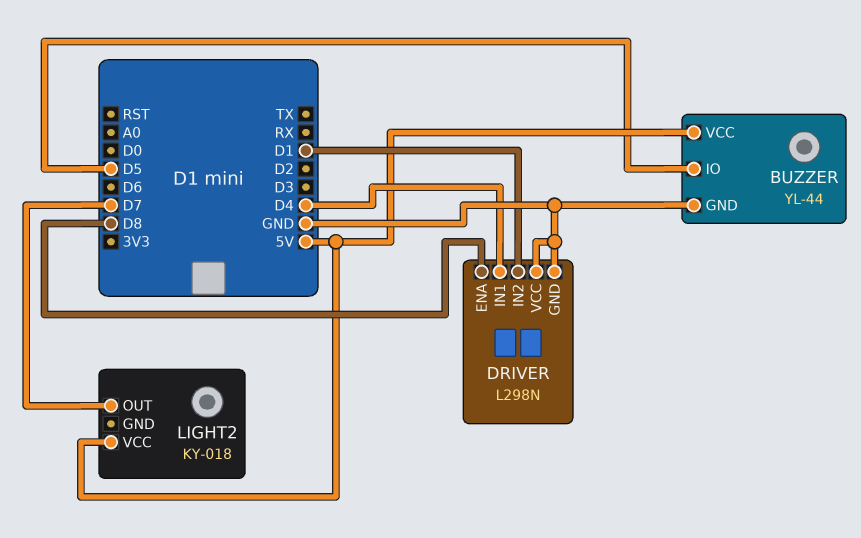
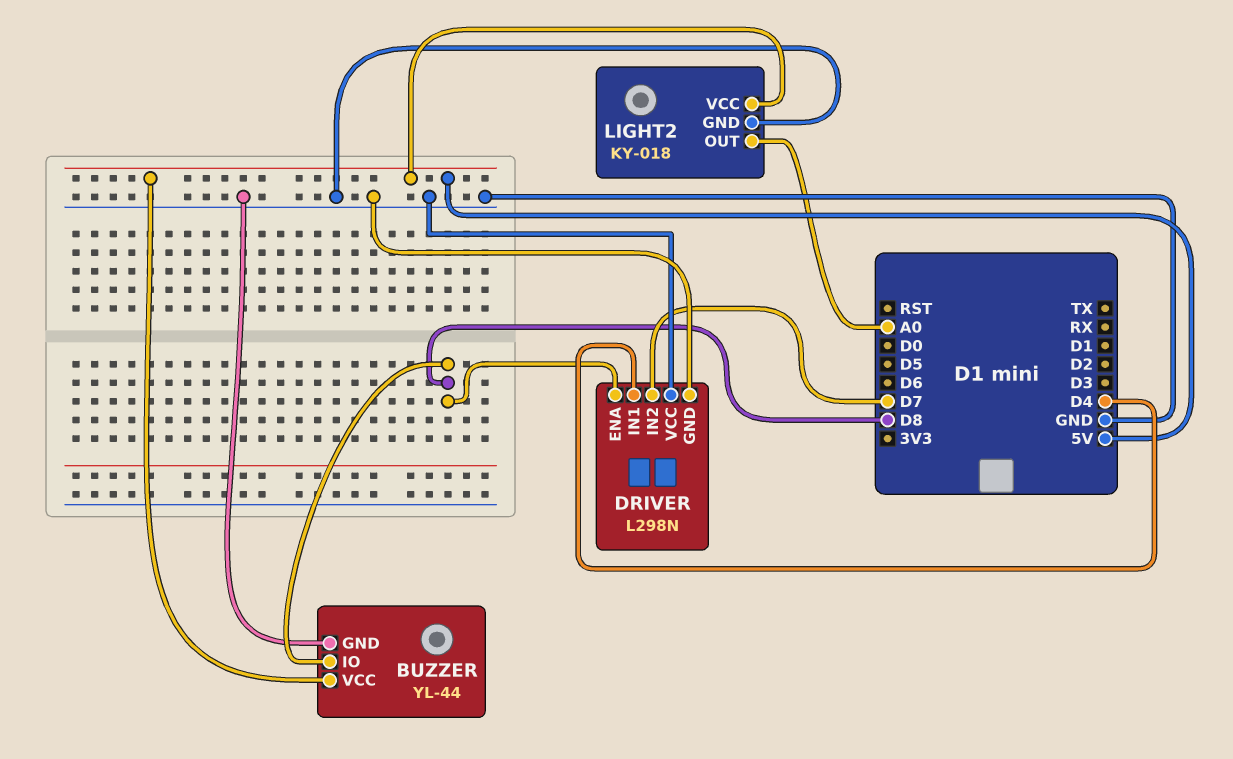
BUZZER pin IO: D5 -> D8
DRIVER pin IN2: D1 -> D7
LIGHT2 pin GND: none -> GND
LIGHT2 pin OUT: D7 -> A0

